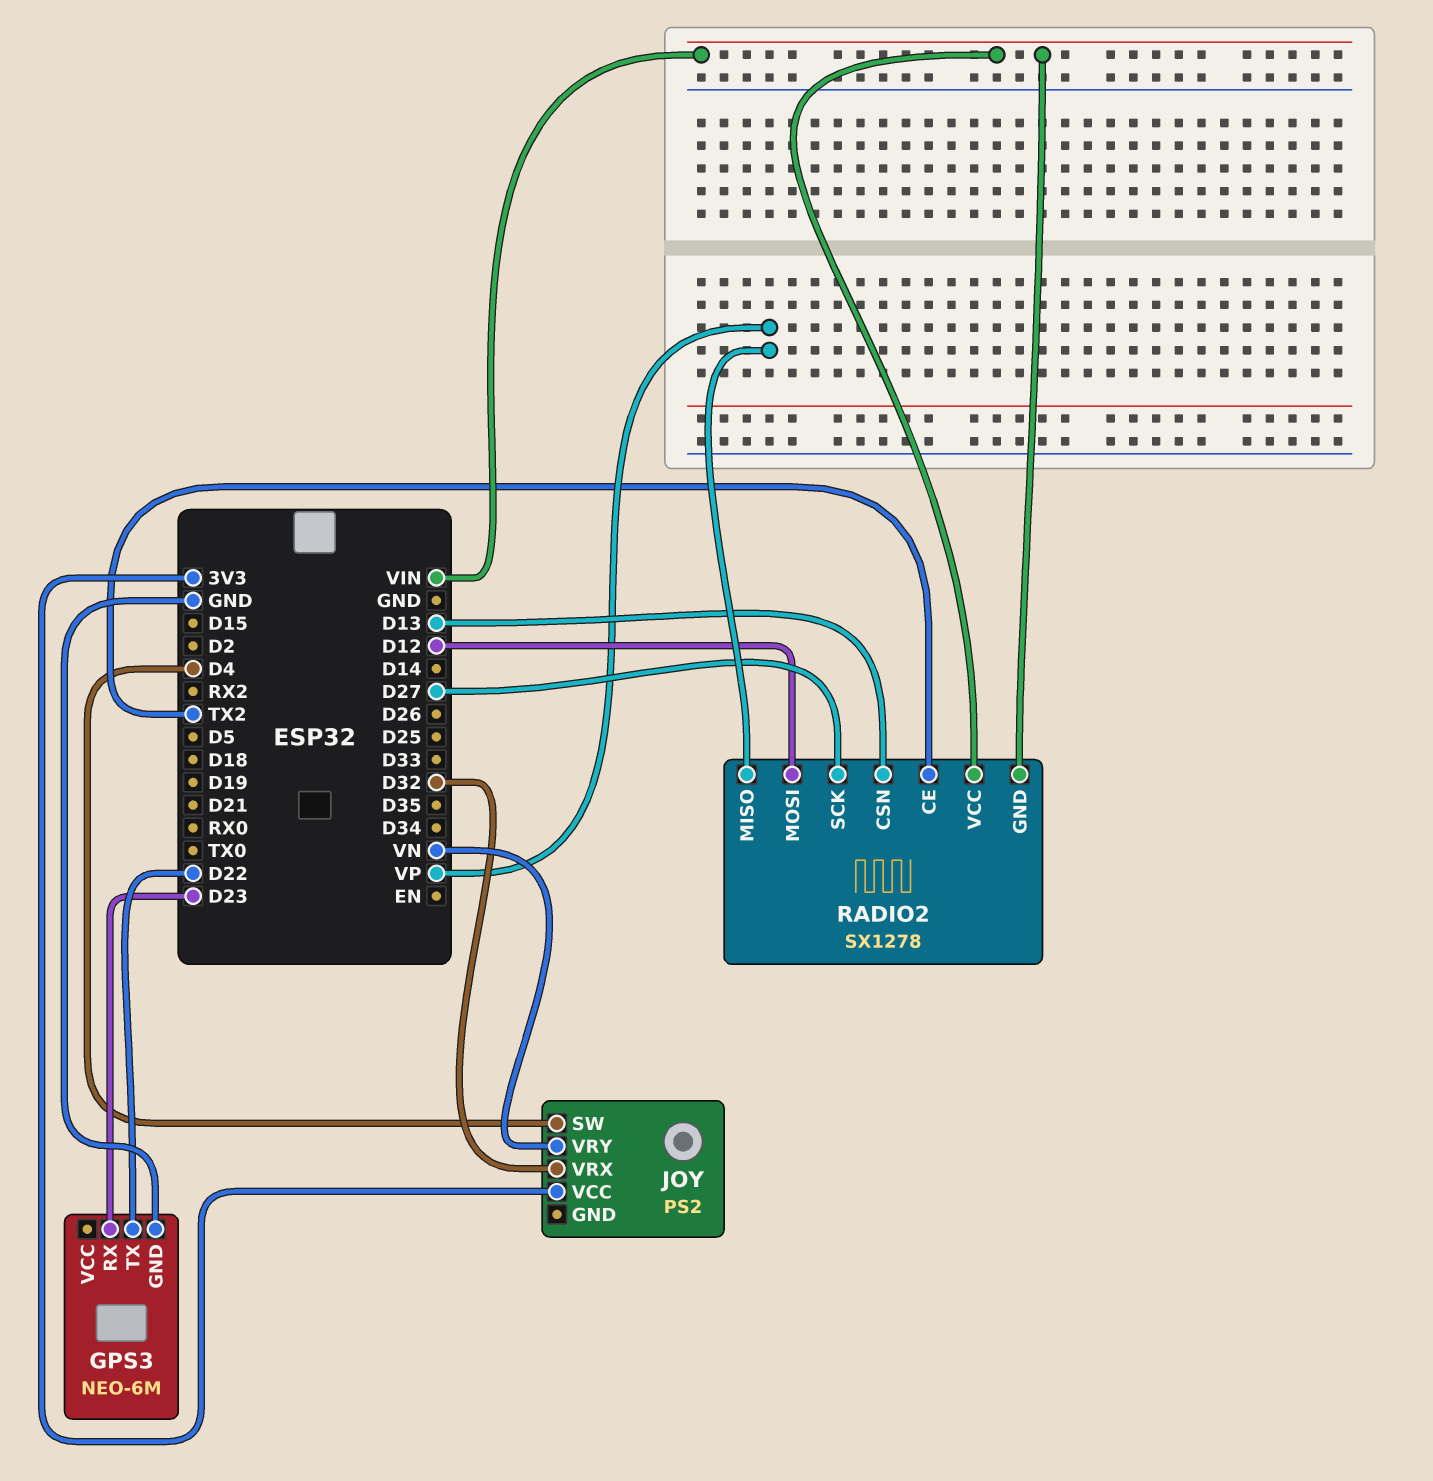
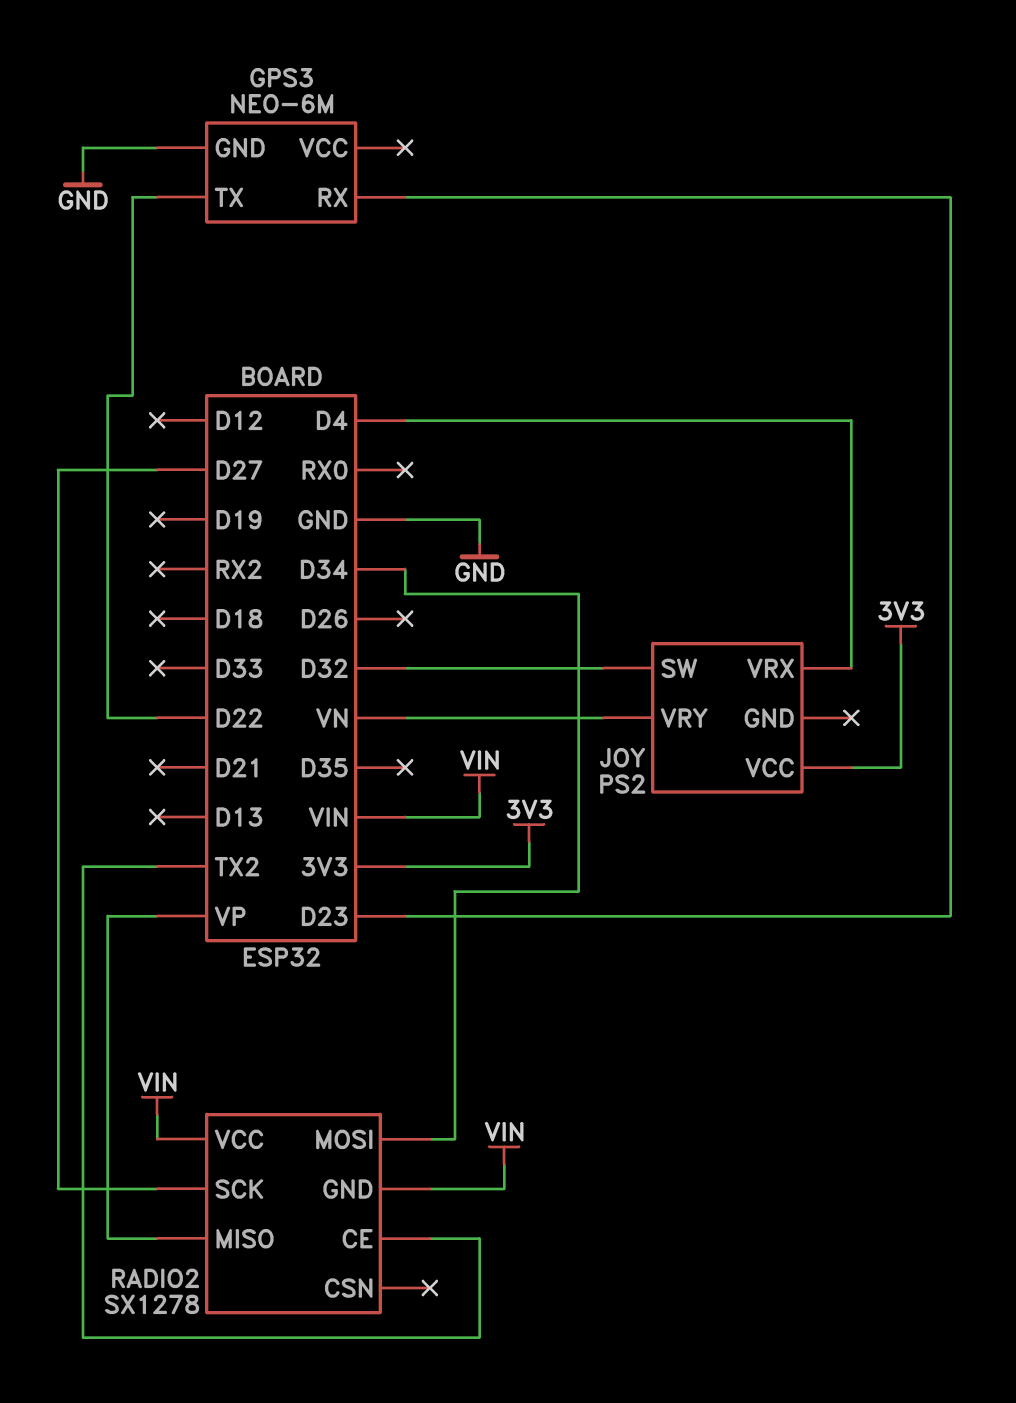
JOY pin SW: D4 -> D32
JOY pin VRX: D32 -> D4
RADIO2 pin CSN: D13 -> none
RADIO2 pin MOSI: D12 -> D34

